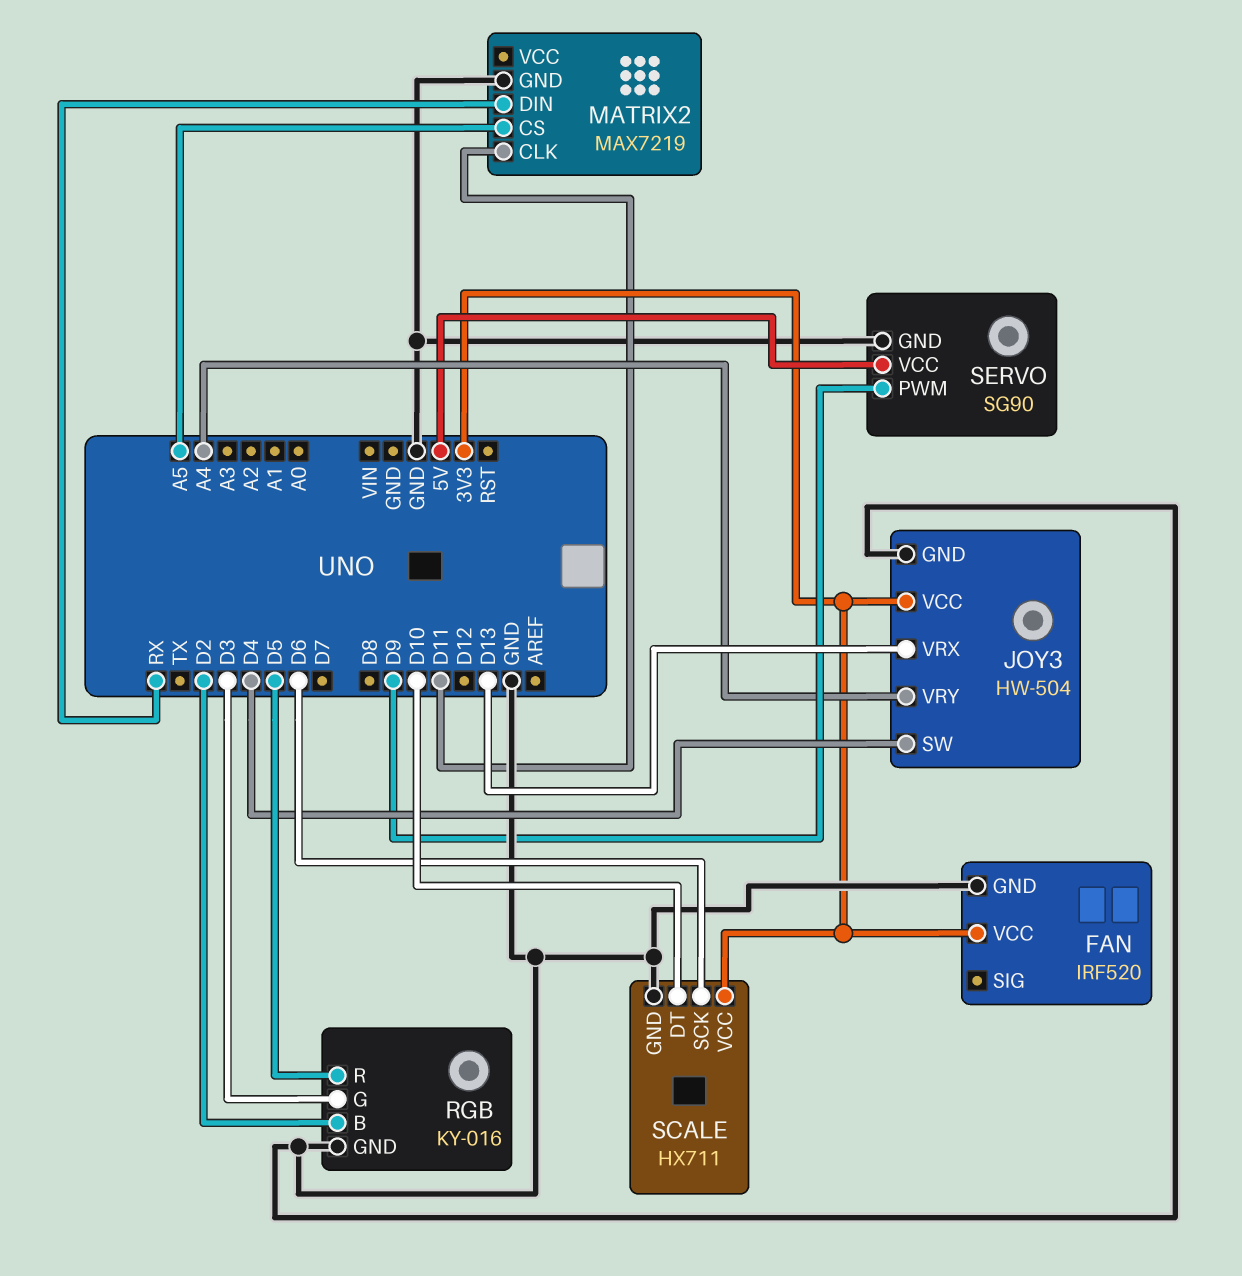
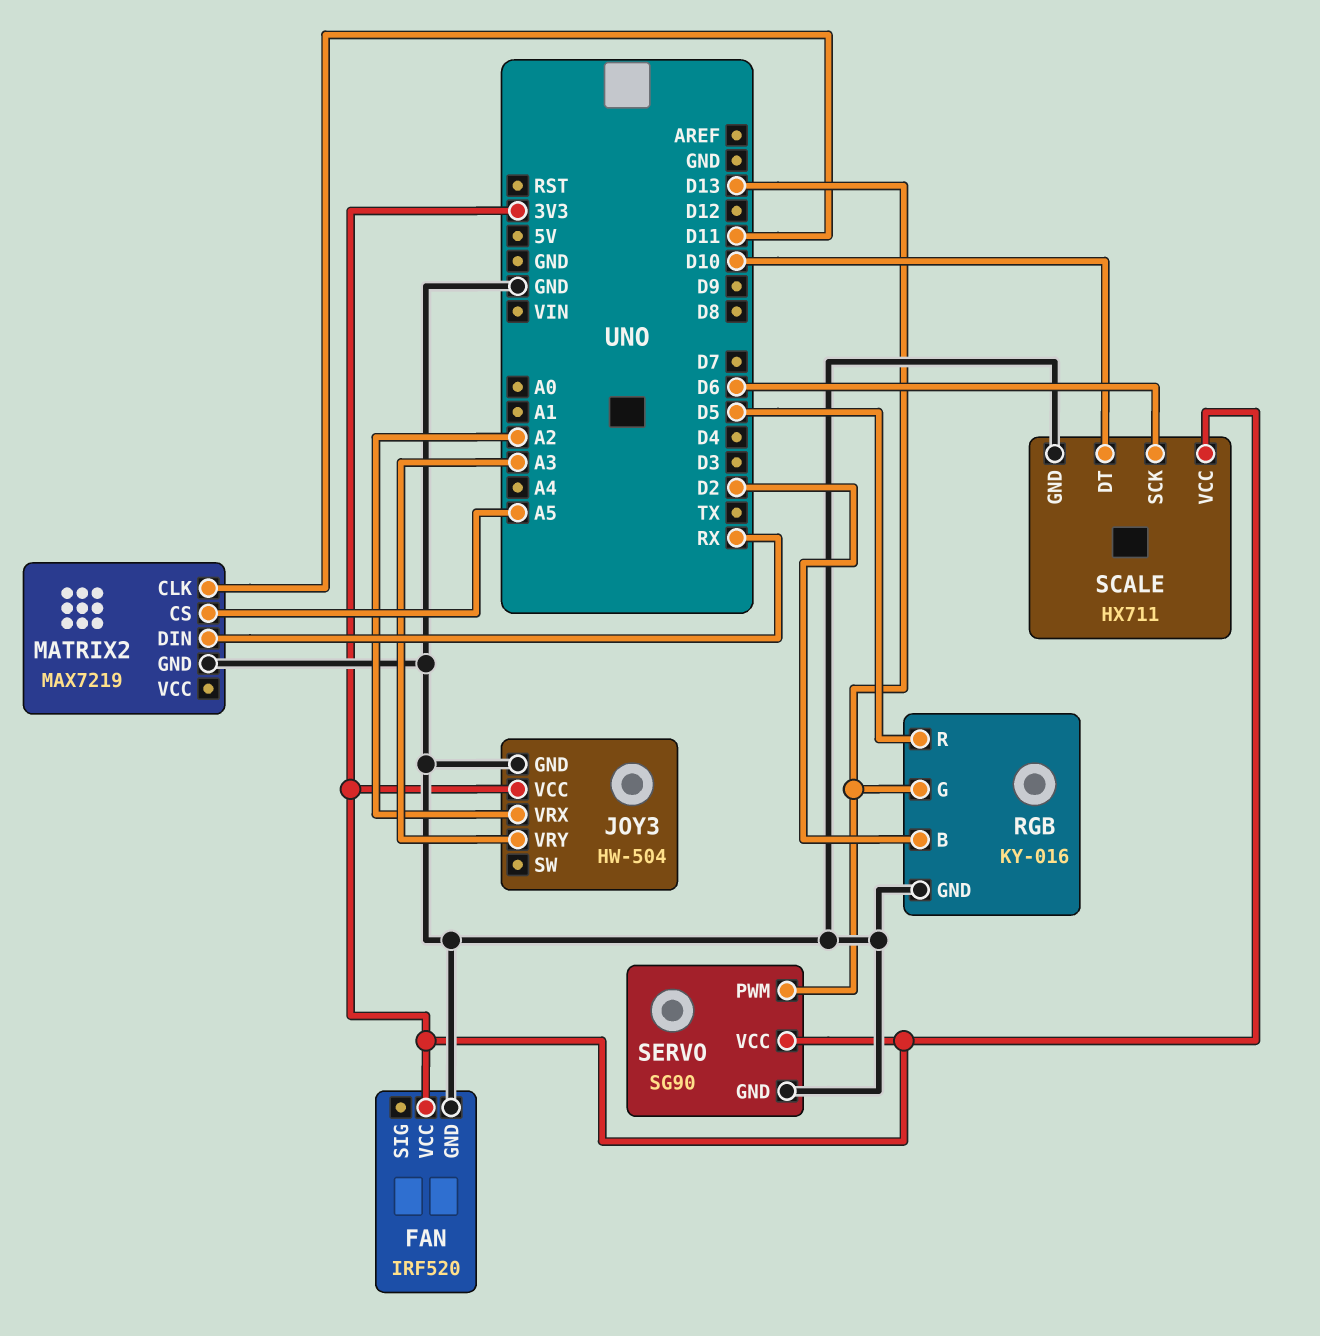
JOY3 pin SW: D4 -> none
JOY3 pin VRX: D13 -> A2
JOY3 pin VRY: A4 -> A3
RGB pin G: D3 -> D13
SERVO pin PWM: D9 -> D13
SERVO pin VCC: 5V -> 3V3

